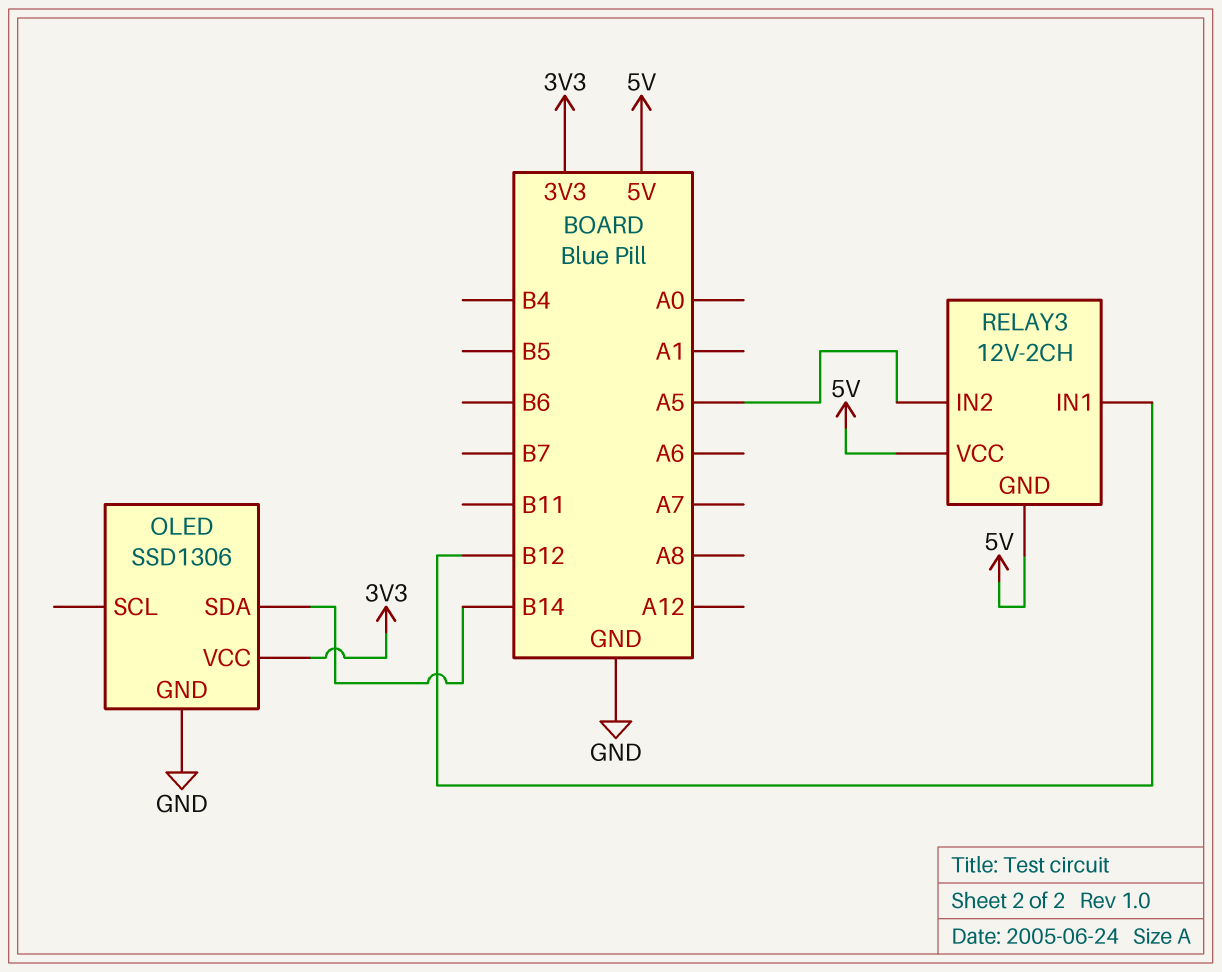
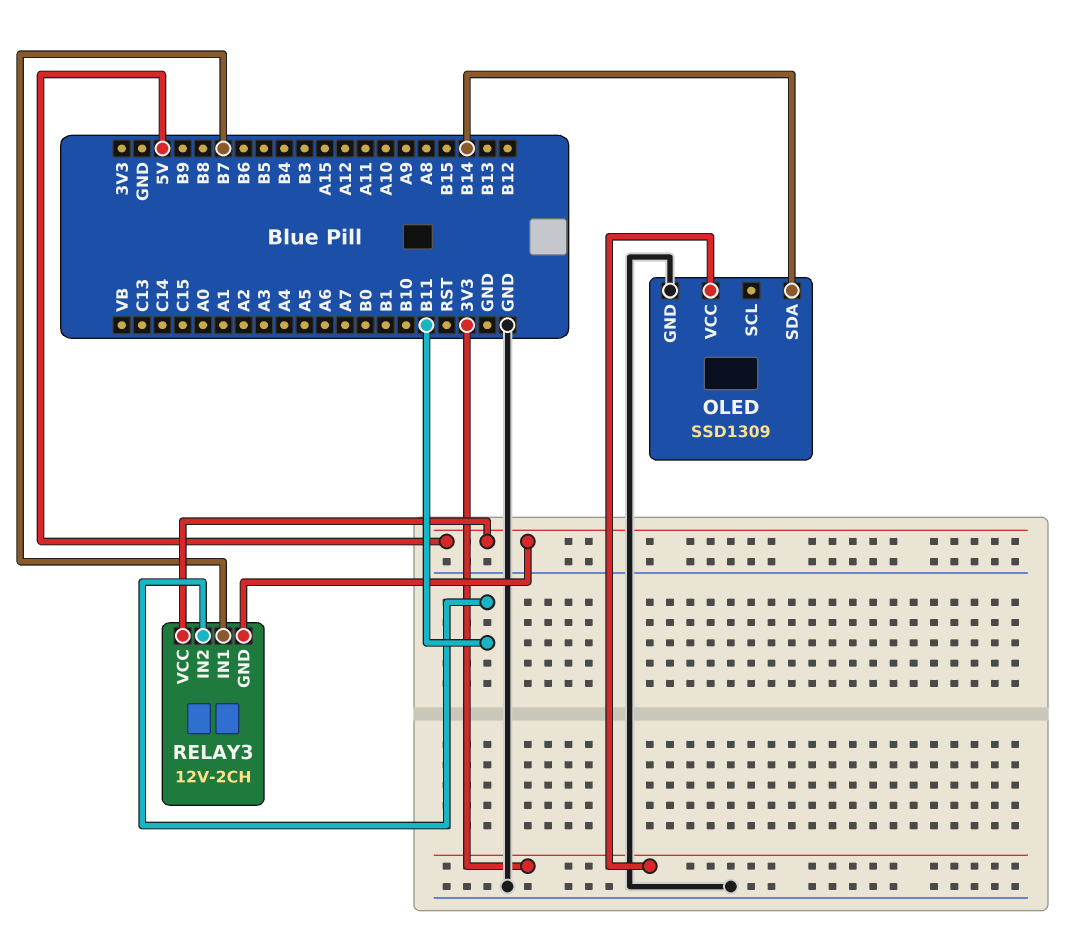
OLED: SSD1306 -> SSD1309
RELAY3 pin IN1: B12 -> B7
RELAY3 pin IN2: A5 -> B11

